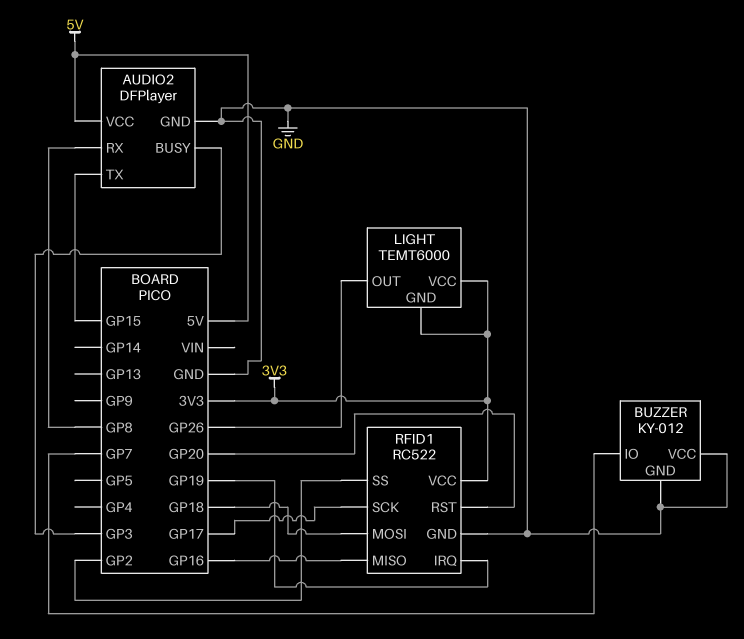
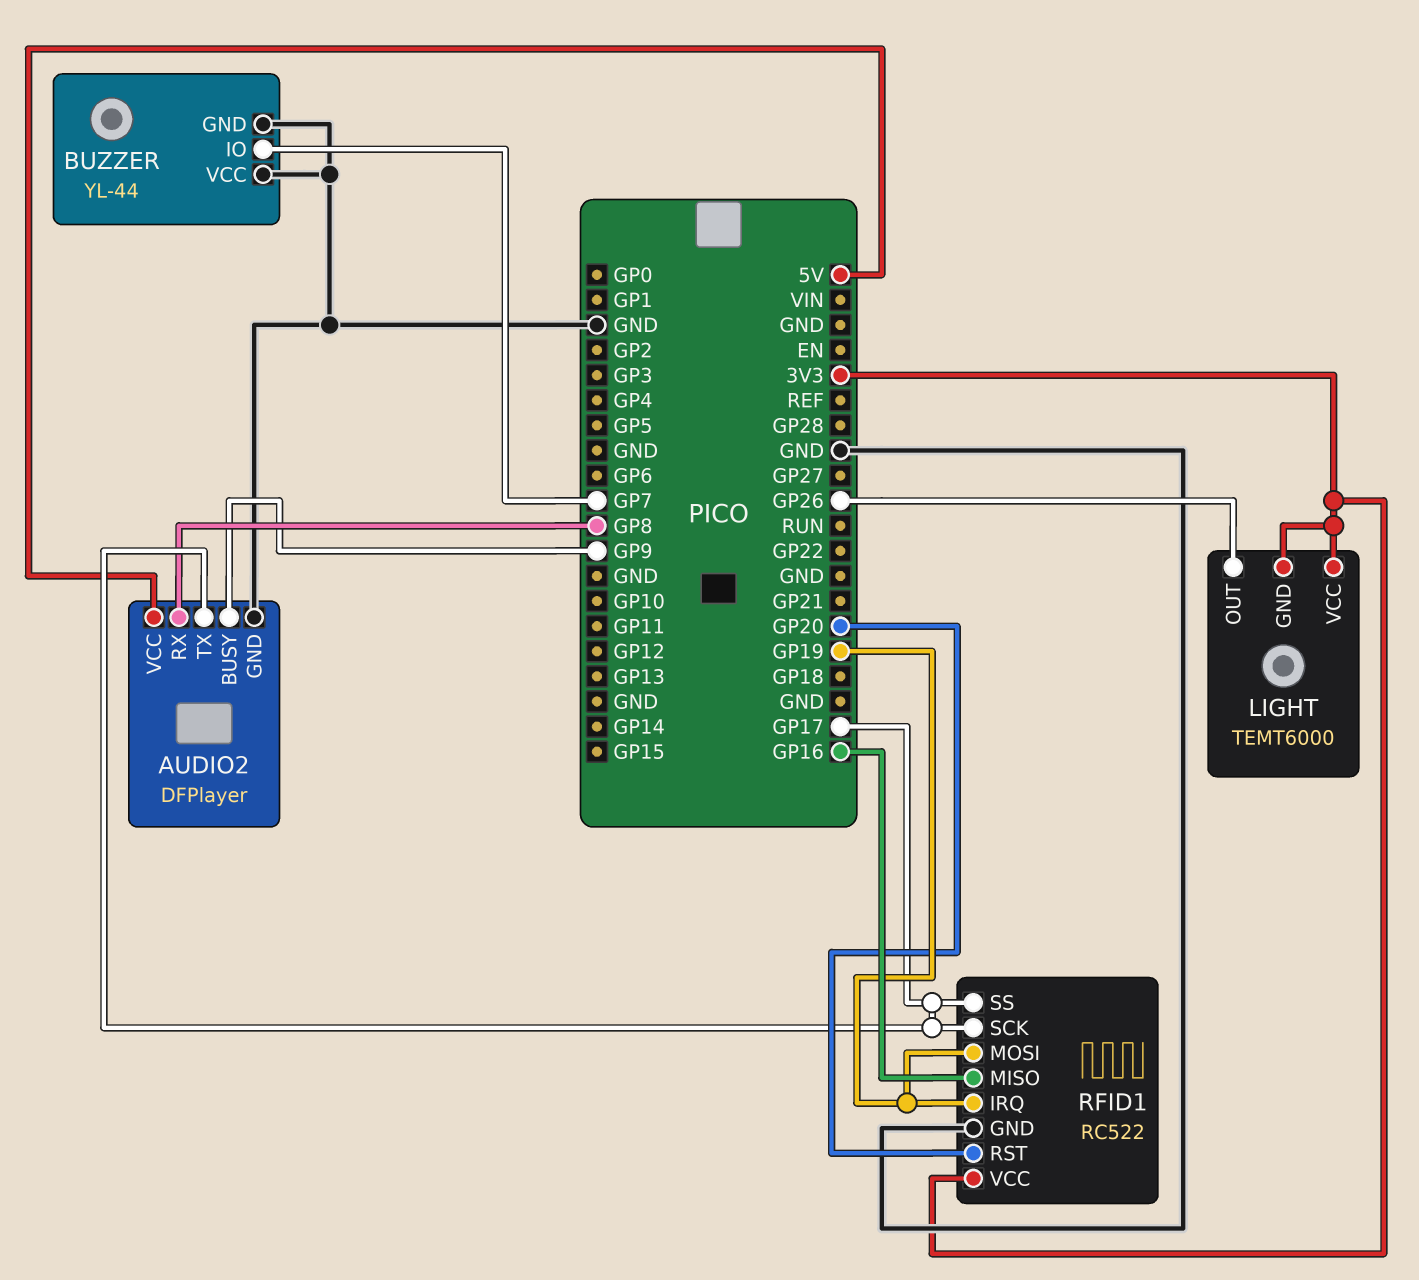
AUDIO2 pin BUSY: GP3 -> GP9
AUDIO2 pin TX: GP15 -> GP17
BUZZER: KY-012 -> YL-44
RFID1 pin MOSI: GP18 -> GP19
RFID1 pin SS: GP2 -> GP17

